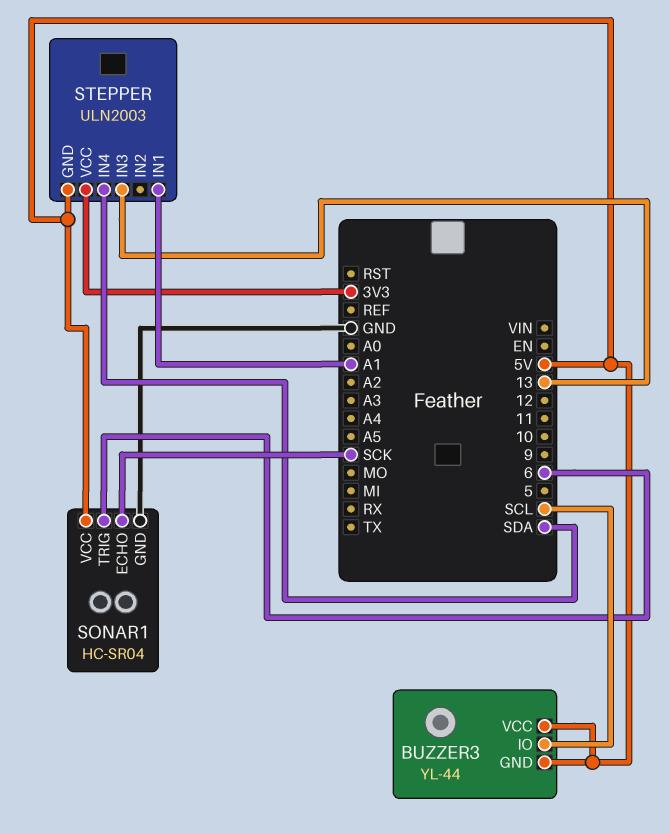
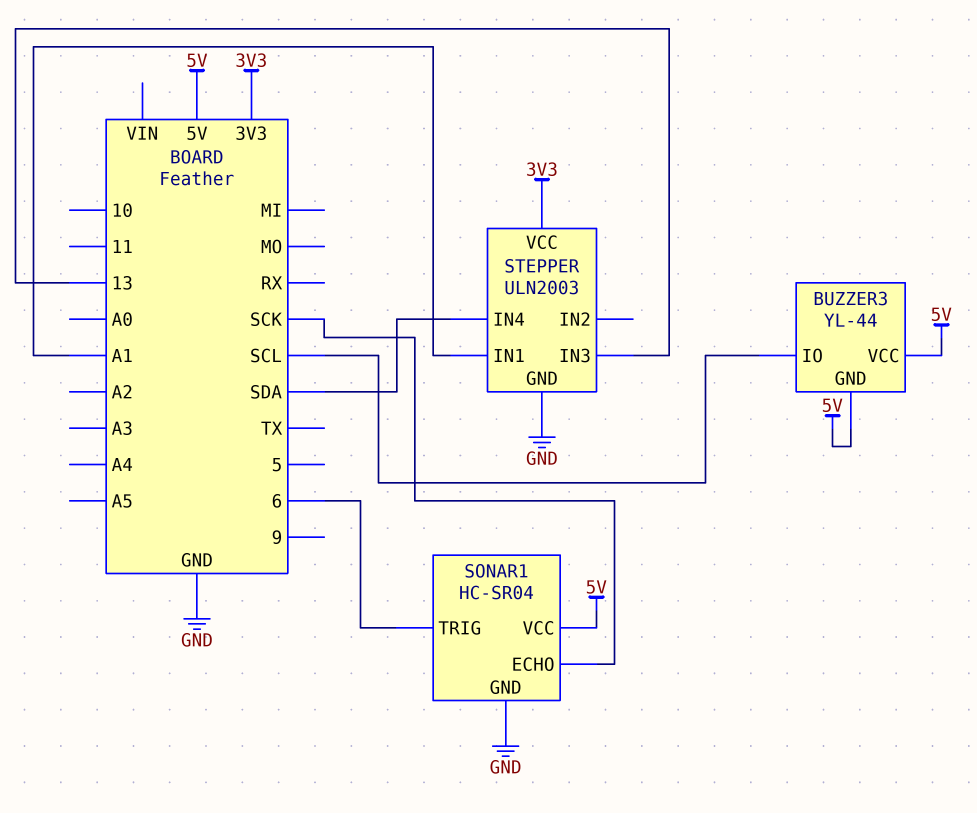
STEPPER pin GND: 5V -> GND

